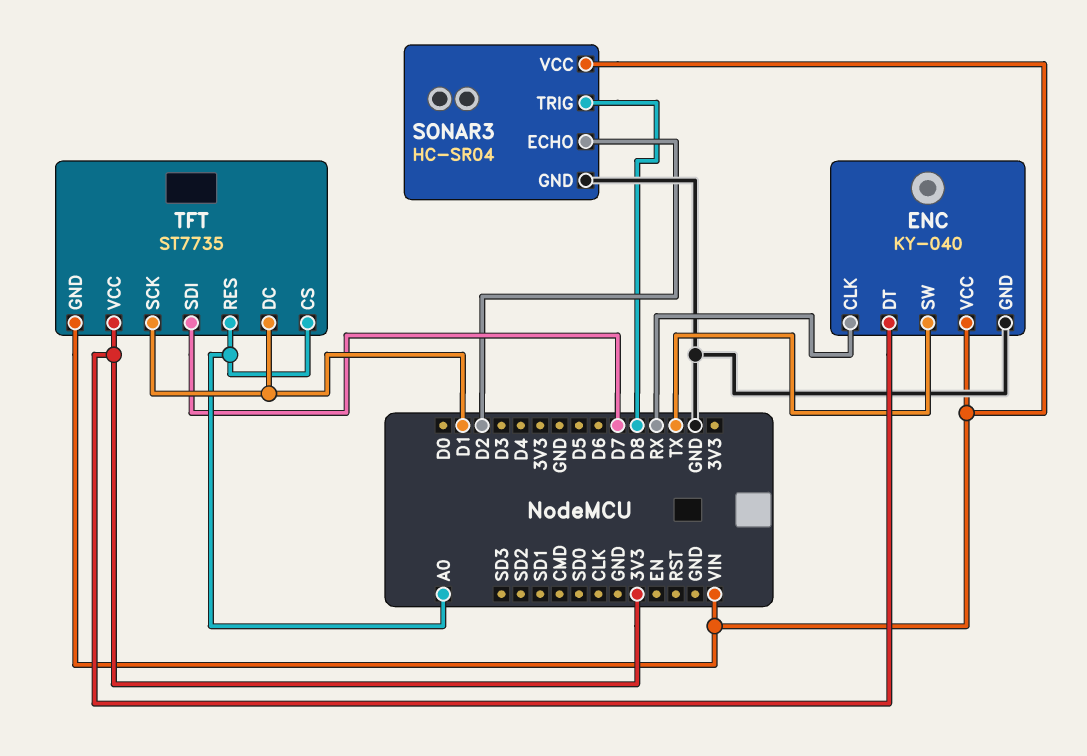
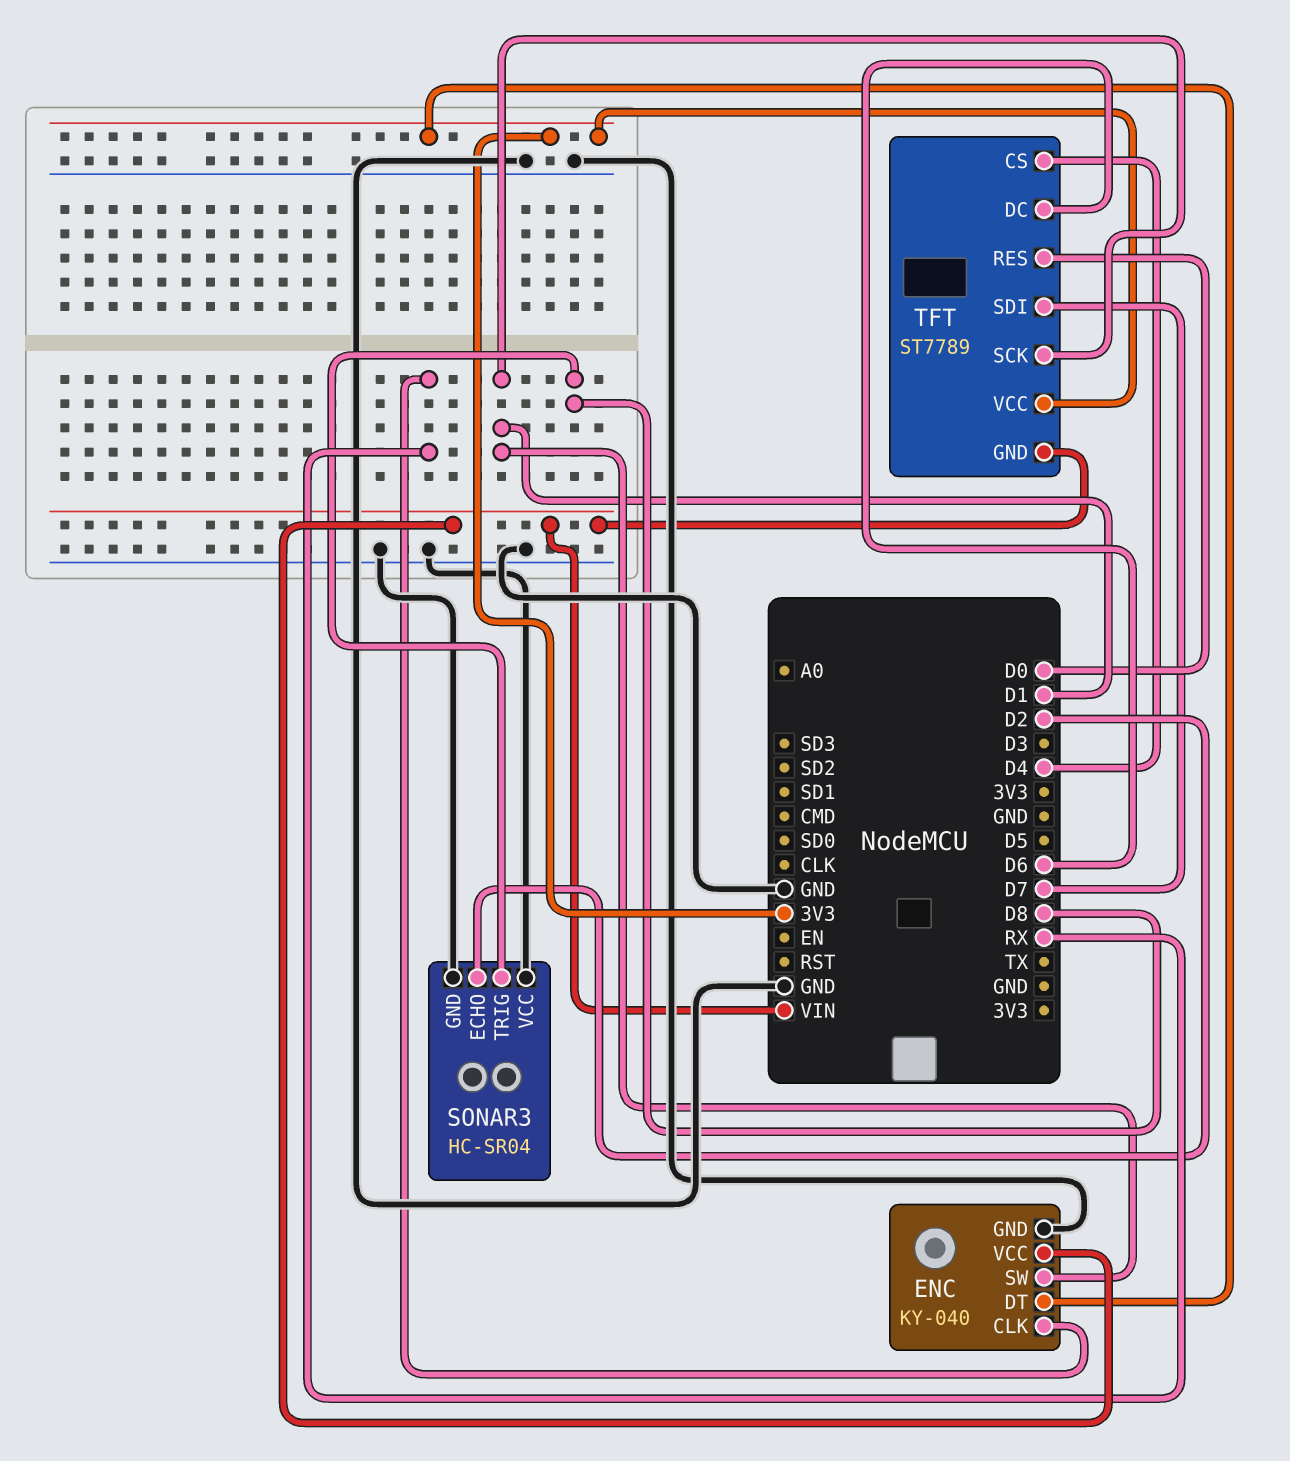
ENC pin SW: TX -> D1
SONAR3 pin VCC: VIN -> GND
TFT: ST7735 -> ST7789
TFT pin CS: A0 -> D4
TFT pin DC: D1 -> D6
TFT pin RES: A0 -> D0

